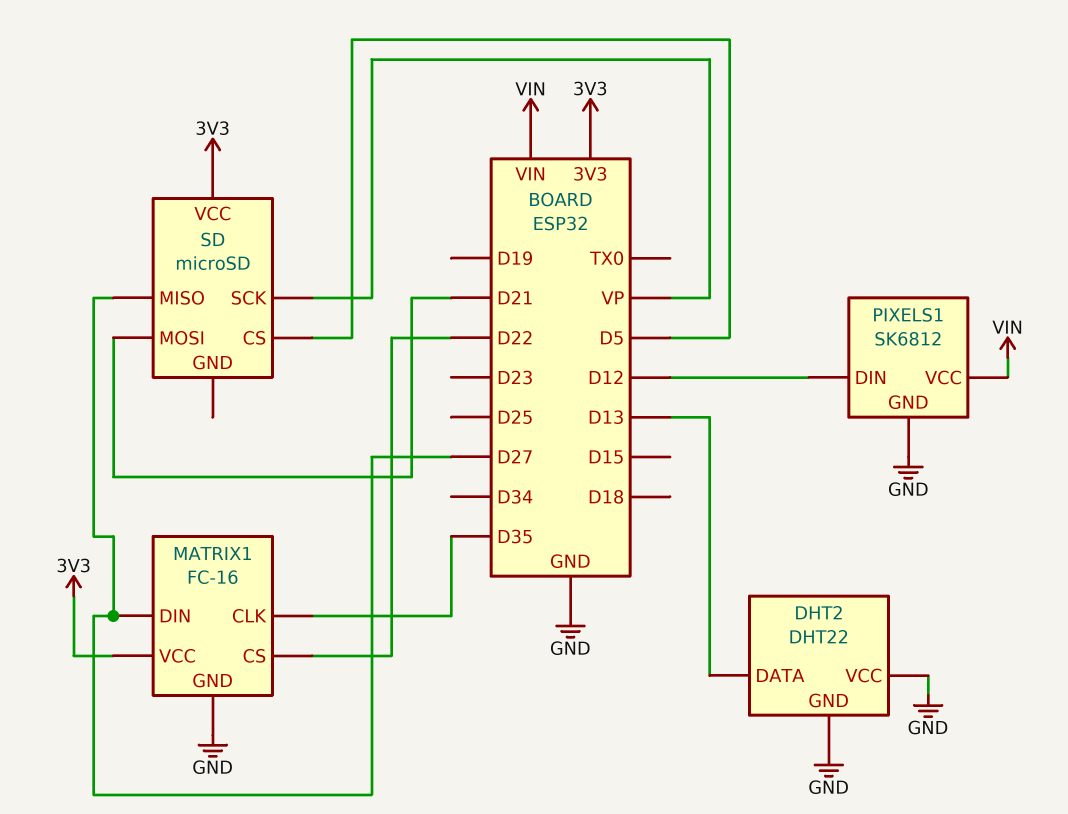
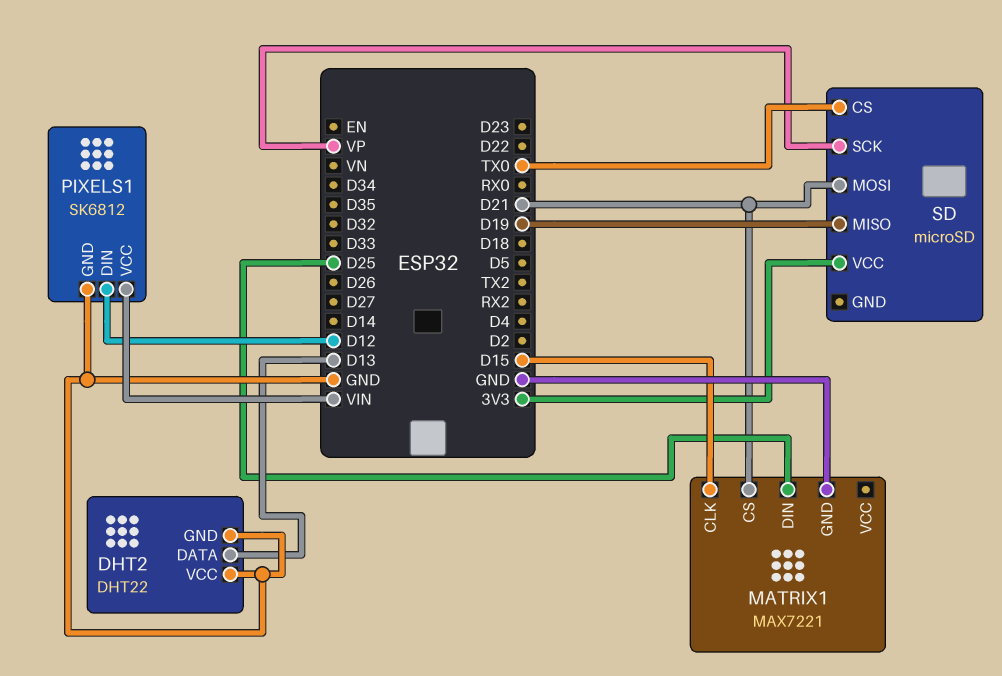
MATRIX1: FC-16 -> MAX7221
MATRIX1 pin CLK: D35 -> D15
MATRIX1 pin CS: D22 -> D21
MATRIX1 pin DIN: D27 -> D25
MATRIX1 pin VCC: 3V3 -> none
SD pin CS: D5 -> TX0
SD pin MISO: D27 -> D19

